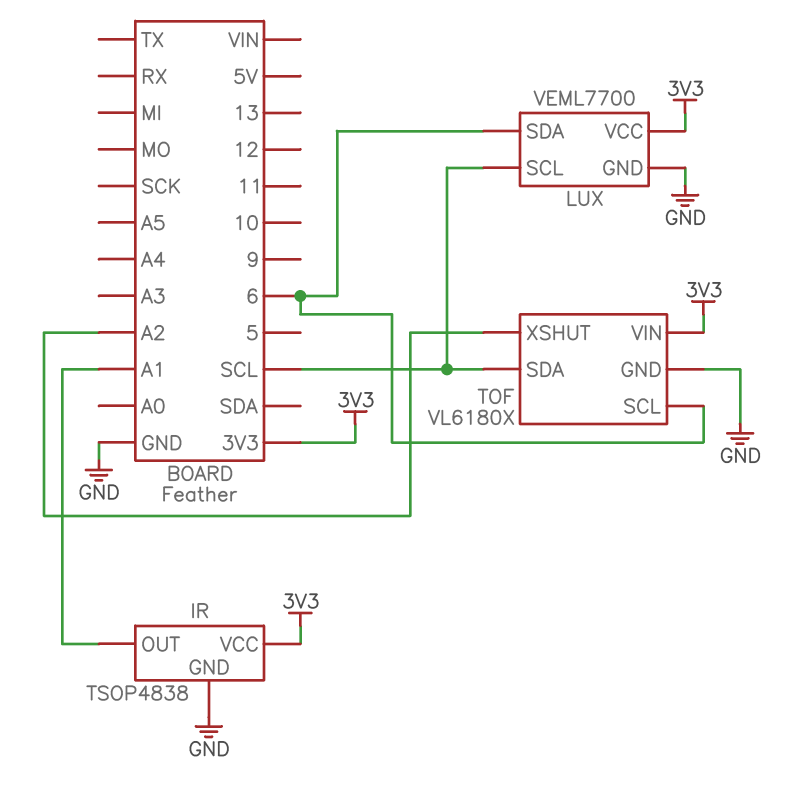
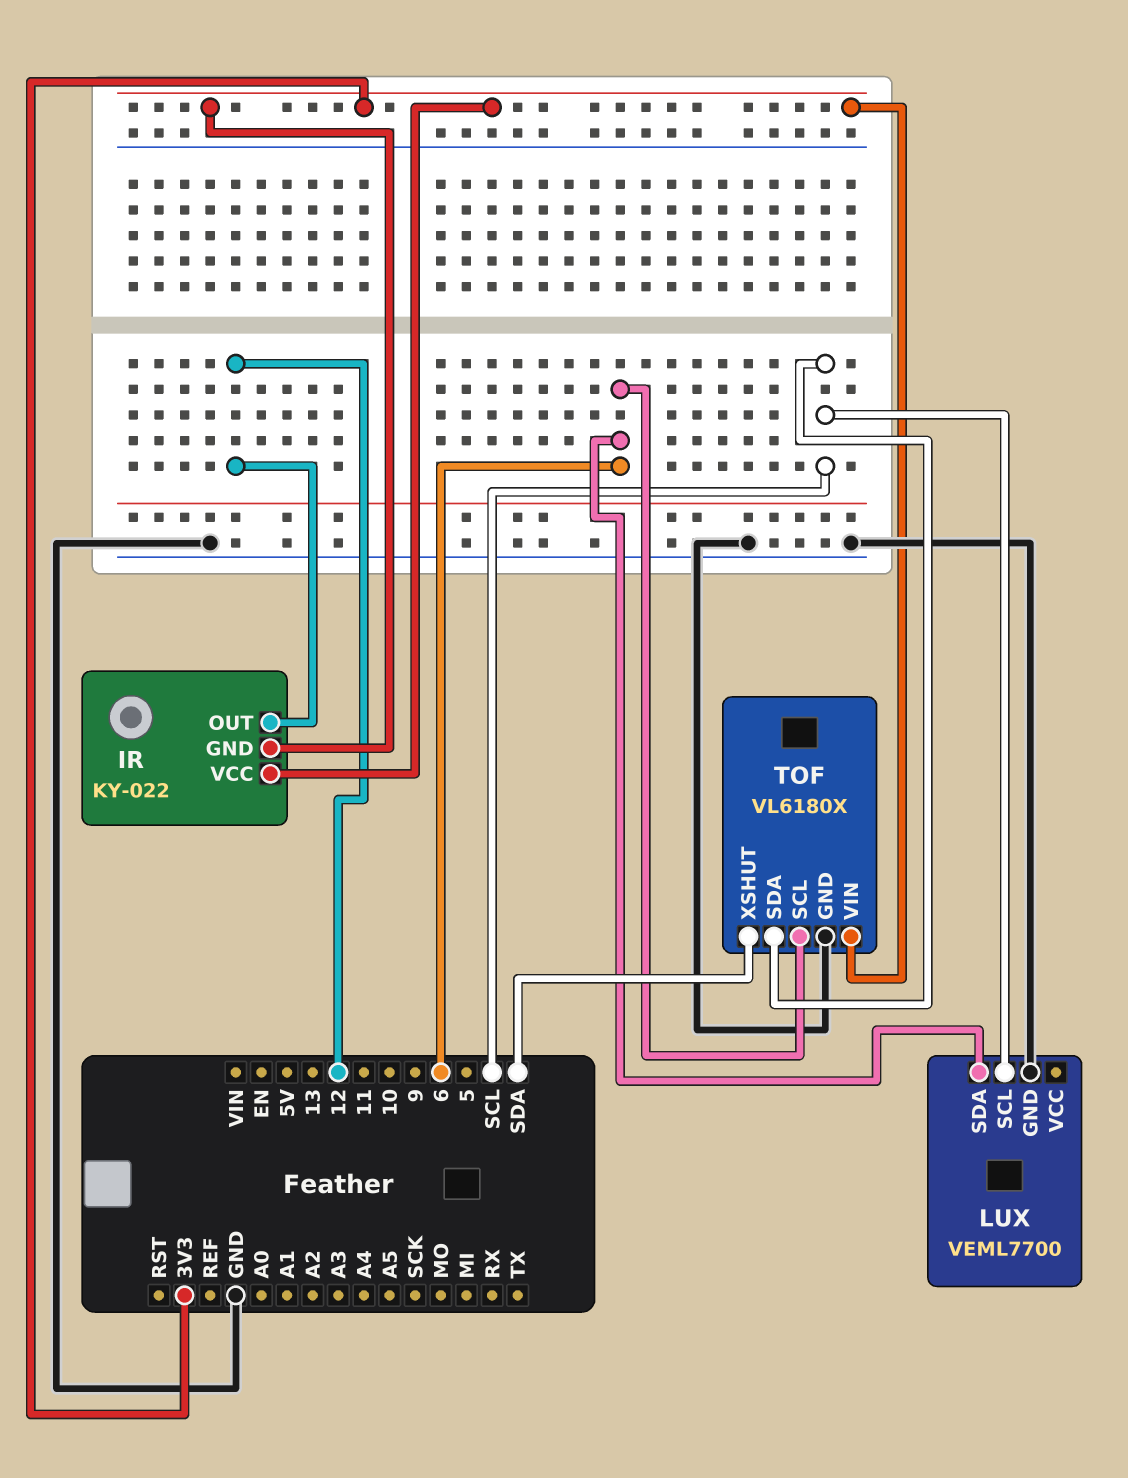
IR: TSOP4838 -> KY-022
IR pin GND: GND -> 3V3
IR pin OUT: A1 -> 12
LUX pin VCC: 3V3 -> none
TOF pin XSHUT: A2 -> SDA

